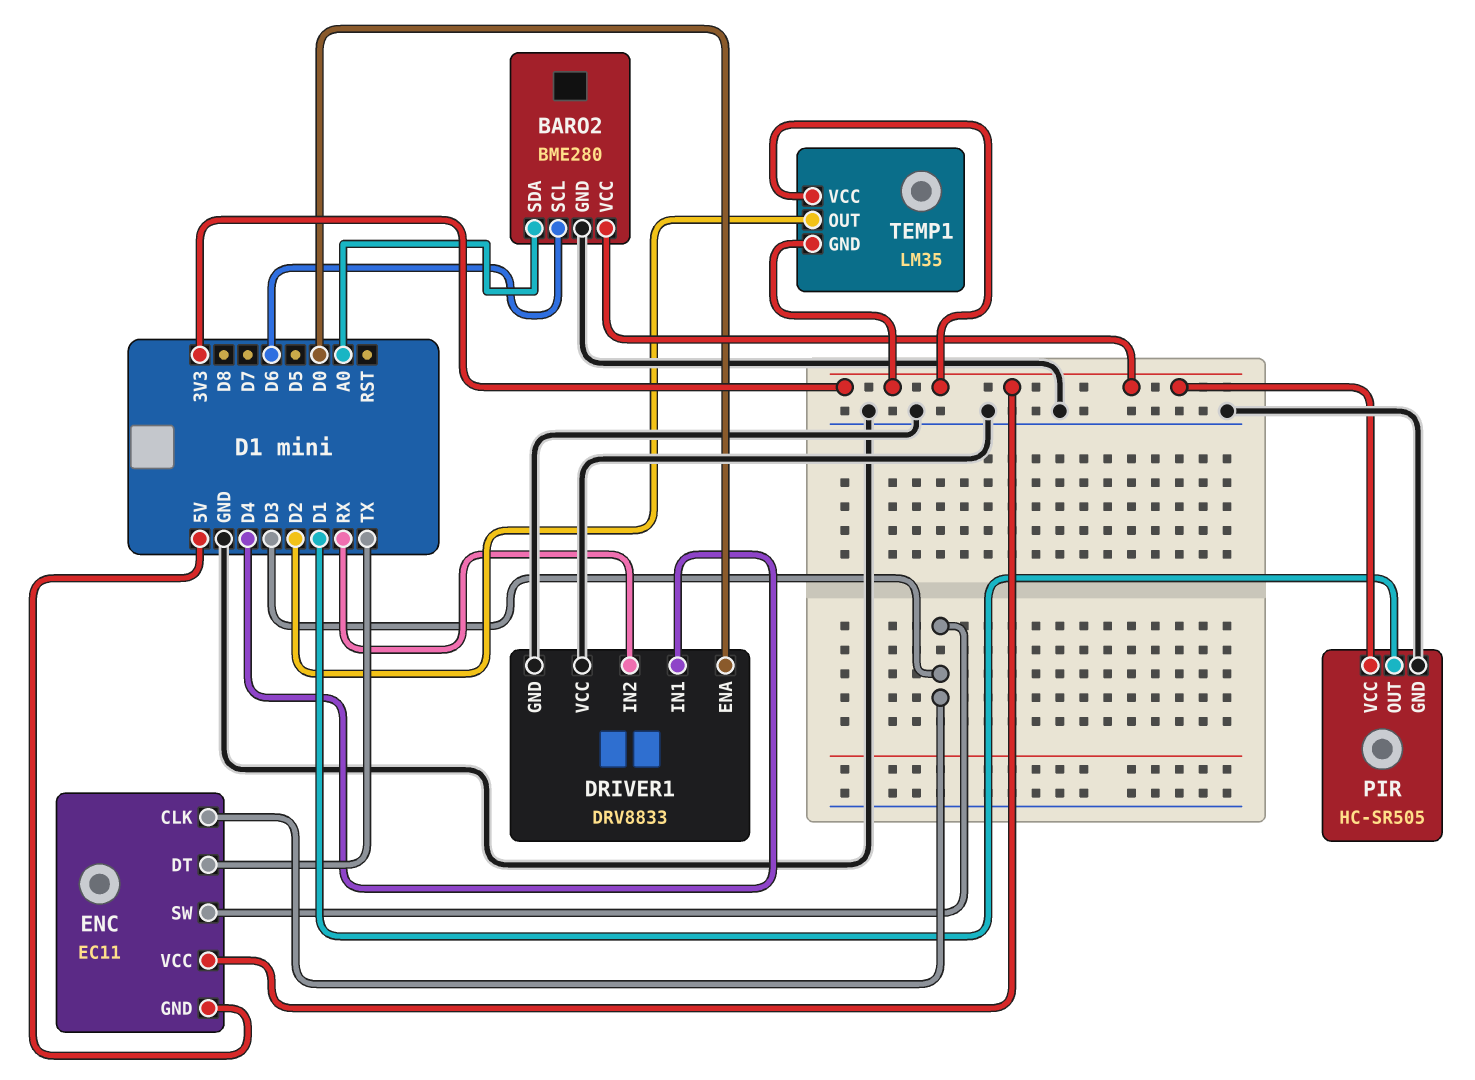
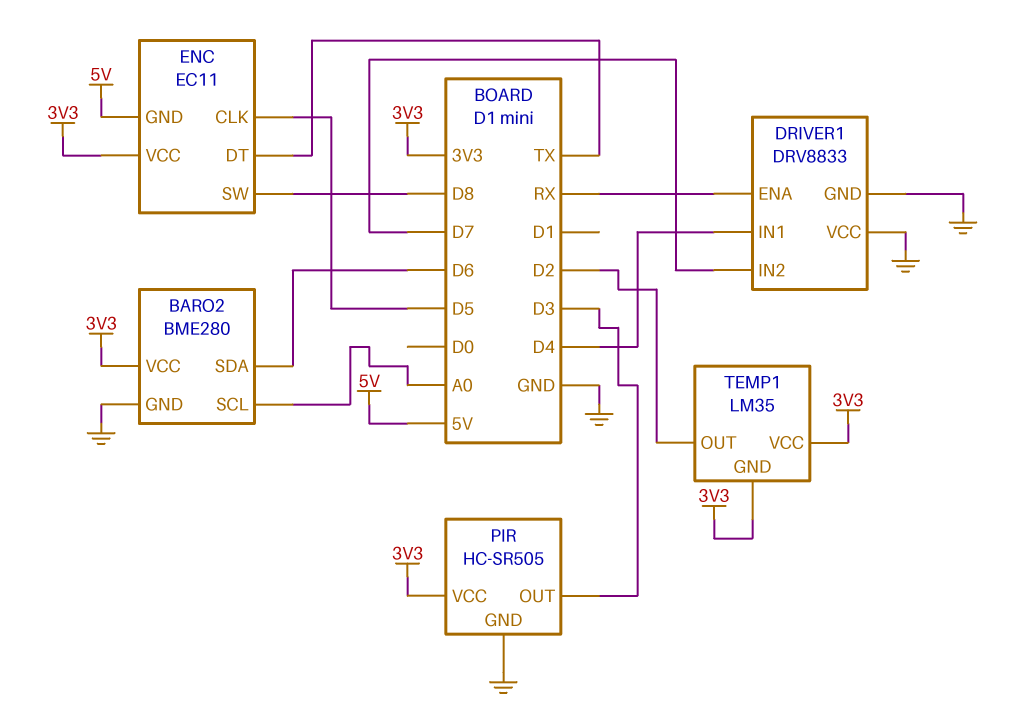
BARO2 pin SCL: D6 -> A0
BARO2 pin SDA: A0 -> D6
DRIVER1 pin ENA: D0 -> RX
DRIVER1 pin IN2: RX -> D7
ENC pin CLK: D3 -> D5
ENC pin SW: D3 -> D8
PIR pin OUT: D1 -> D3

